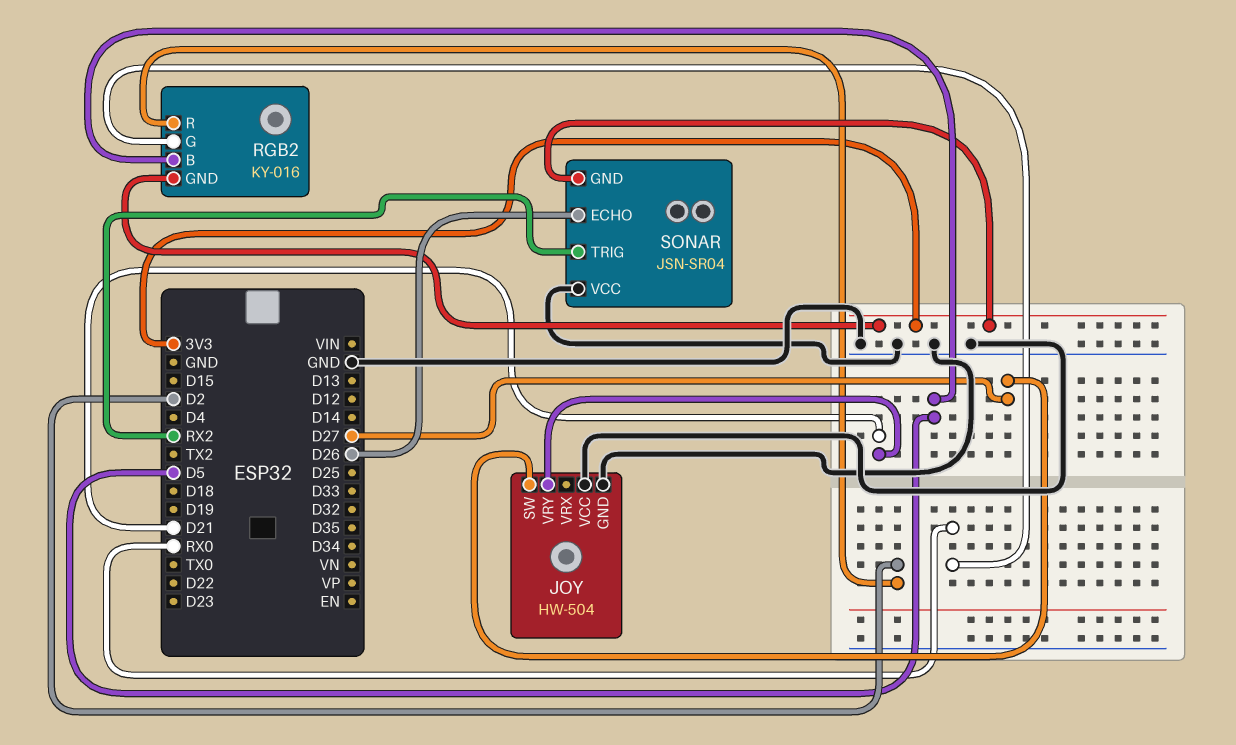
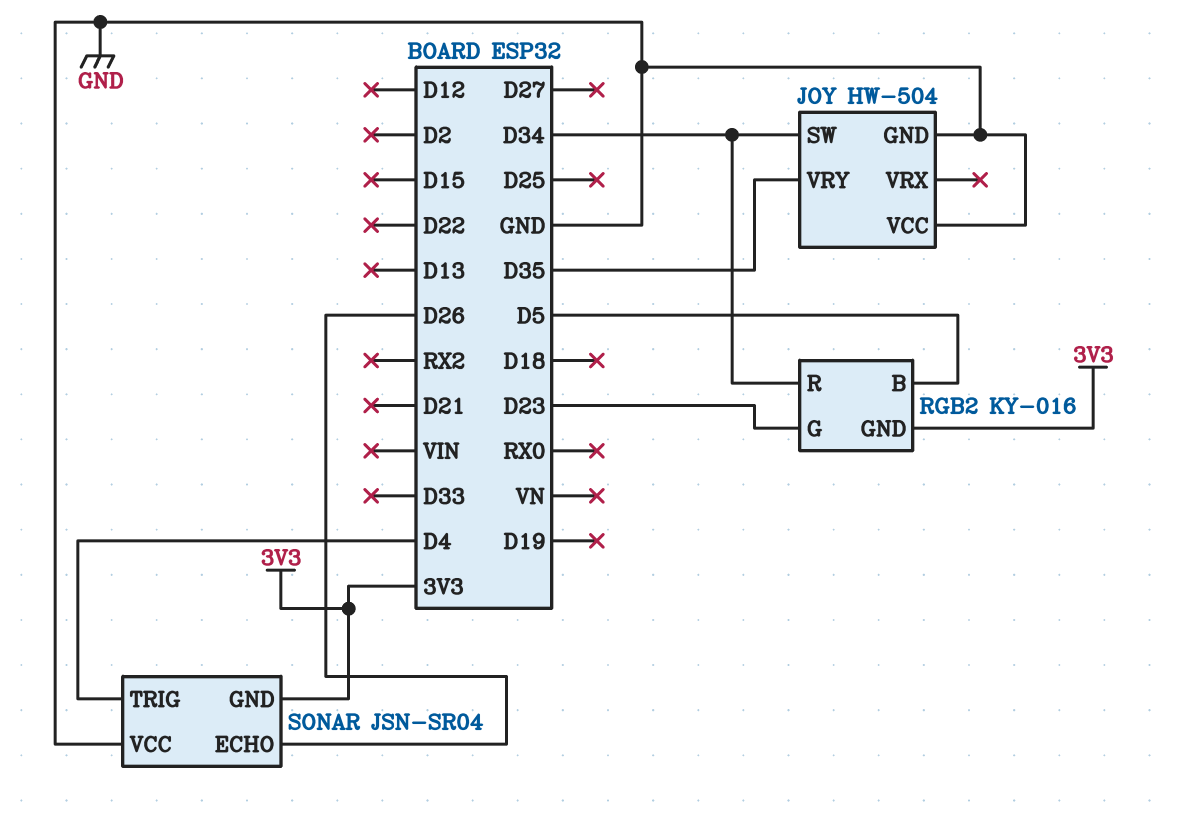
JOY pin SW: D27 -> D34
JOY pin VRY: D21 -> D35
RGB2 pin G: RX0 -> D23
RGB2 pin R: D2 -> D34
SONAR pin TRIG: RX2 -> D4

